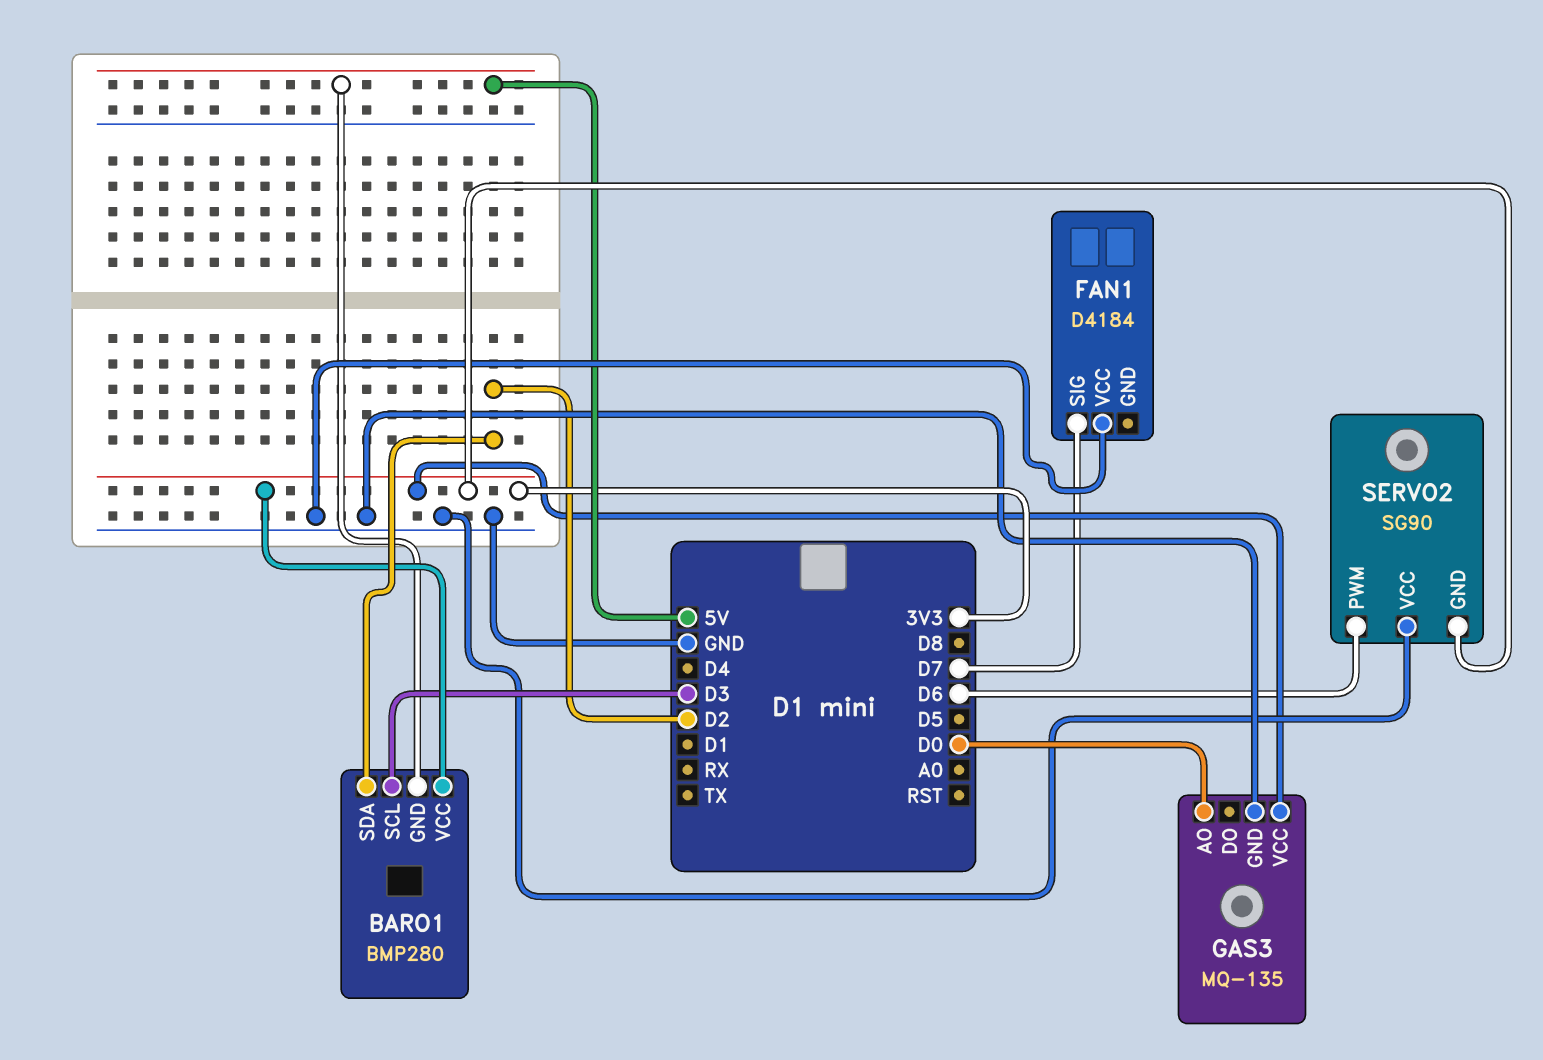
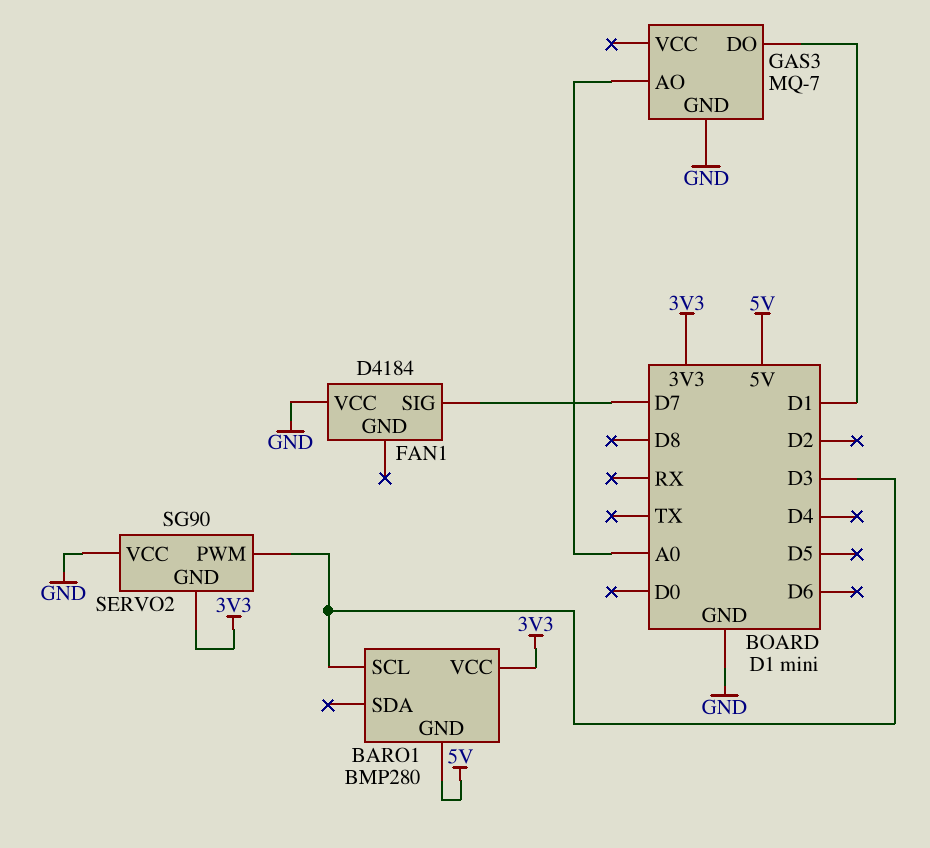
BARO1 pin SDA: D2 -> none
GAS3: MQ-135 -> MQ-7
GAS3 pin AO: D0 -> A0
GAS3 pin DO: none -> D1
GAS3 pin VCC: 3V3 -> none
SERVO2 pin PWM: D6 -> D3

